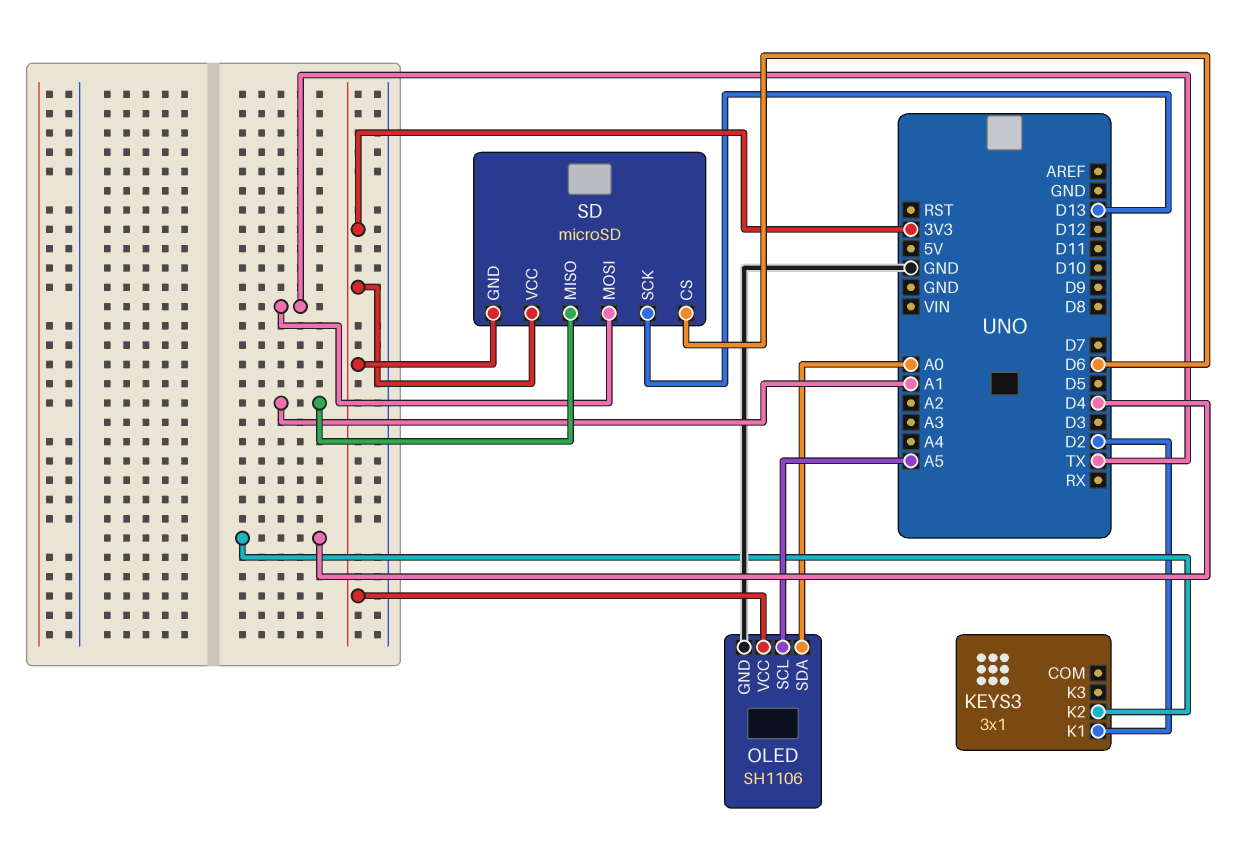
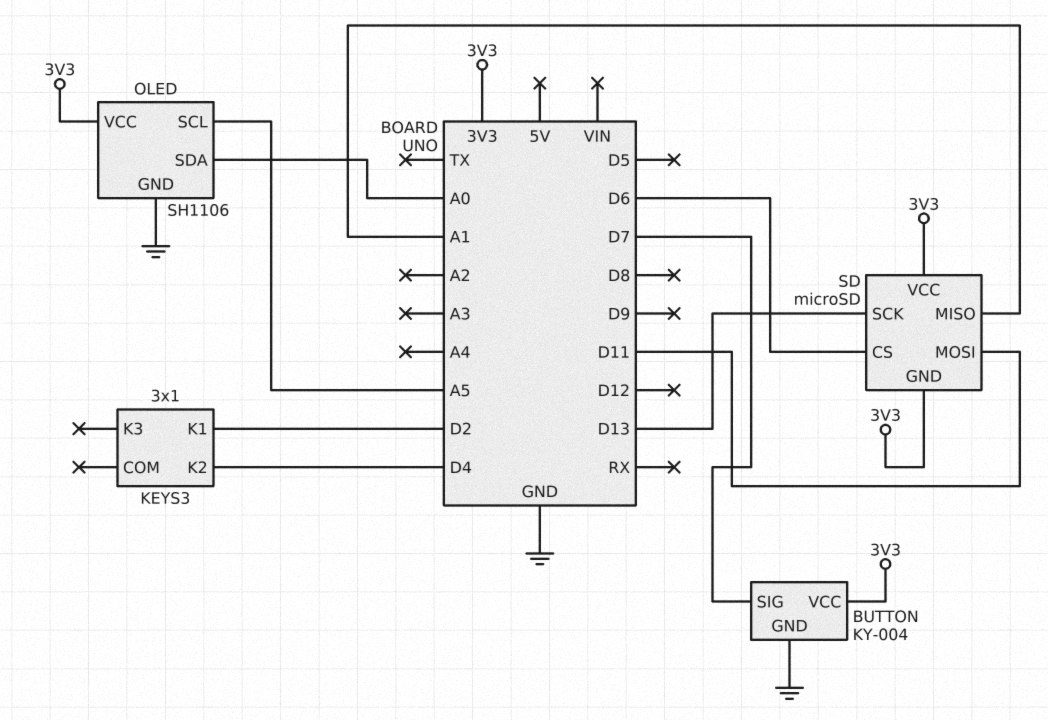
BUTTON: none -> KY-004
BUTTON pin GND: none -> GND
BUTTON pin SIG: none -> D7
BUTTON pin VCC: none -> 3V3
SD pin MOSI: TX -> D11

